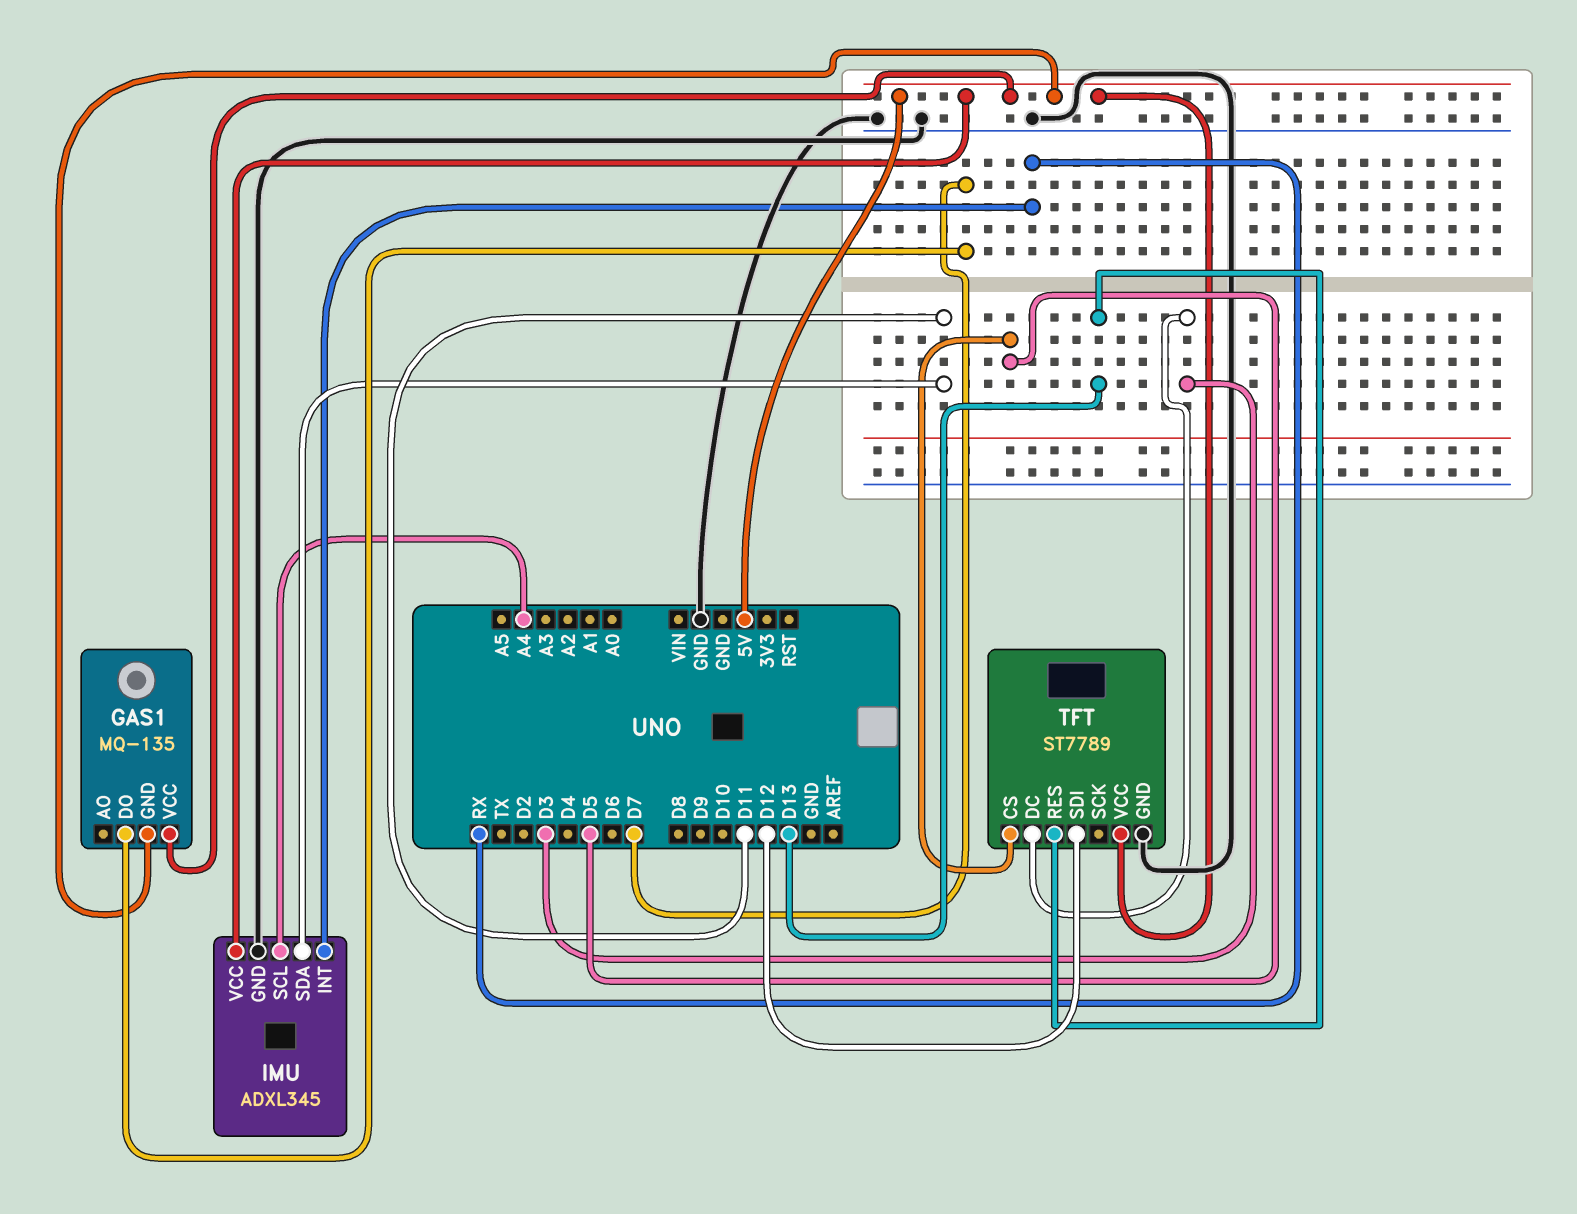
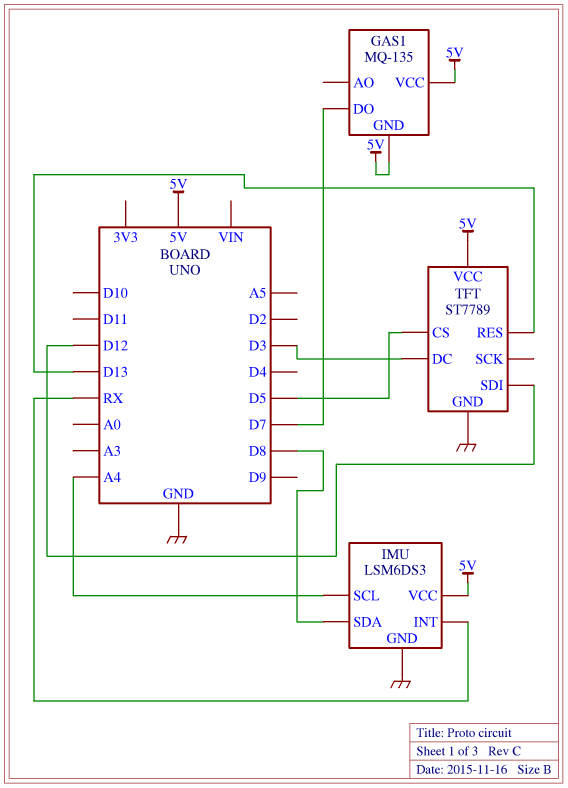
IMU: ADXL345 -> LSM6DS3
IMU pin SDA: D11 -> D8

